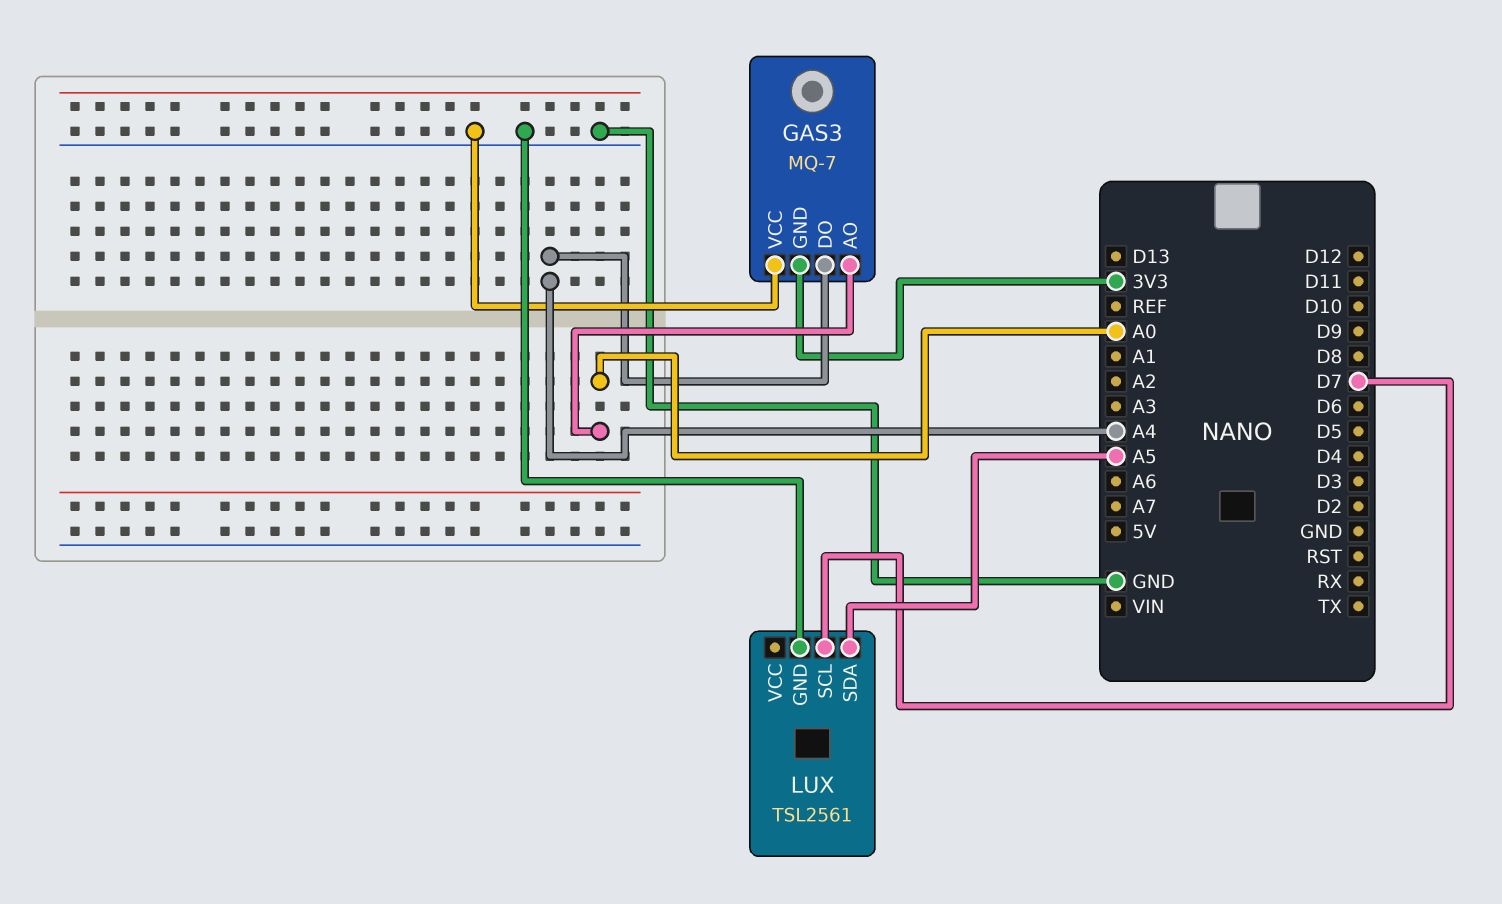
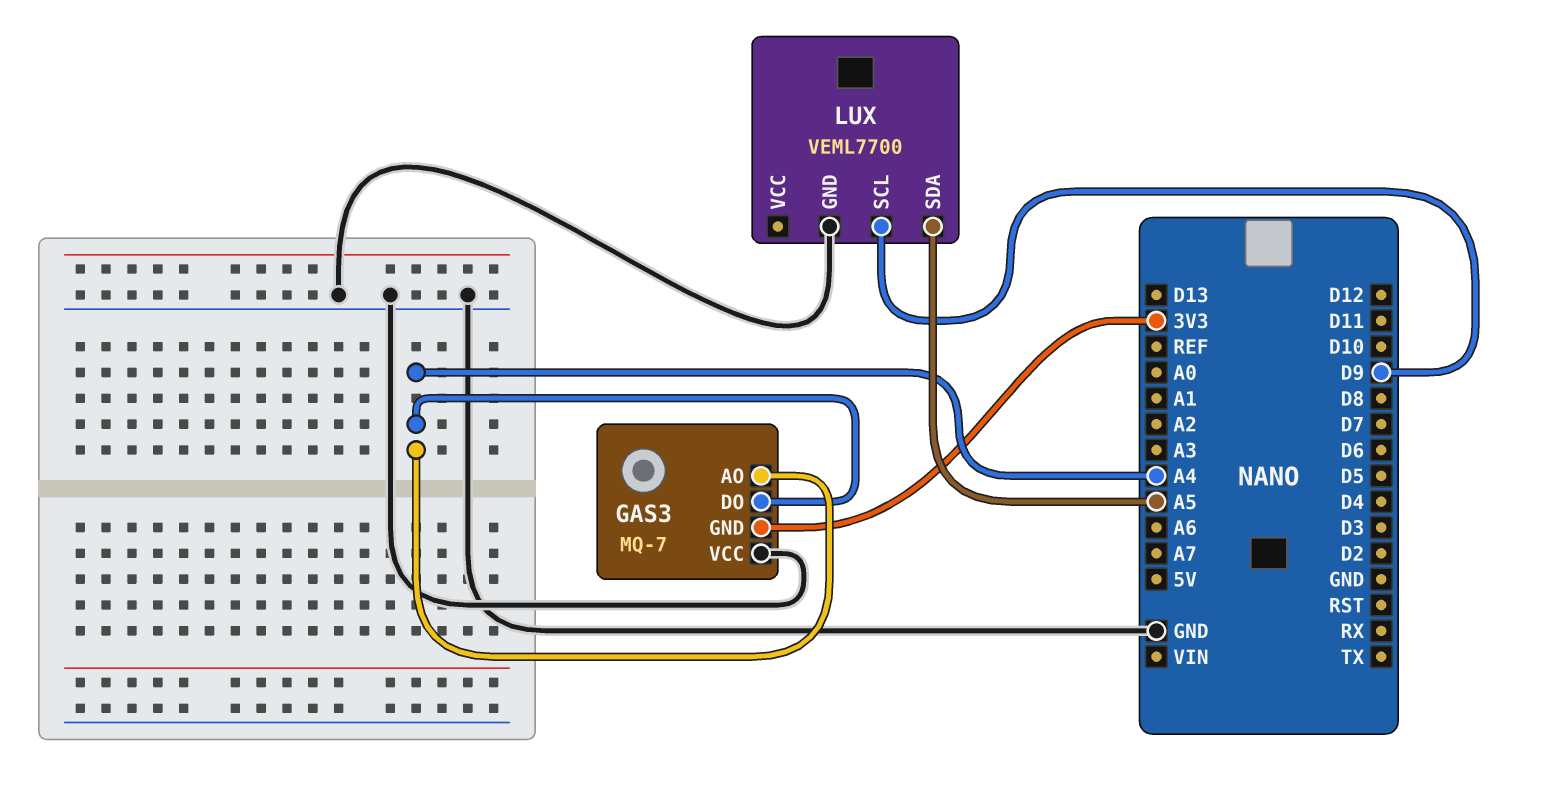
GAS3 pin AO: A0 -> A4
LUX: TSL2561 -> VEML7700
LUX pin SCL: D7 -> D9

